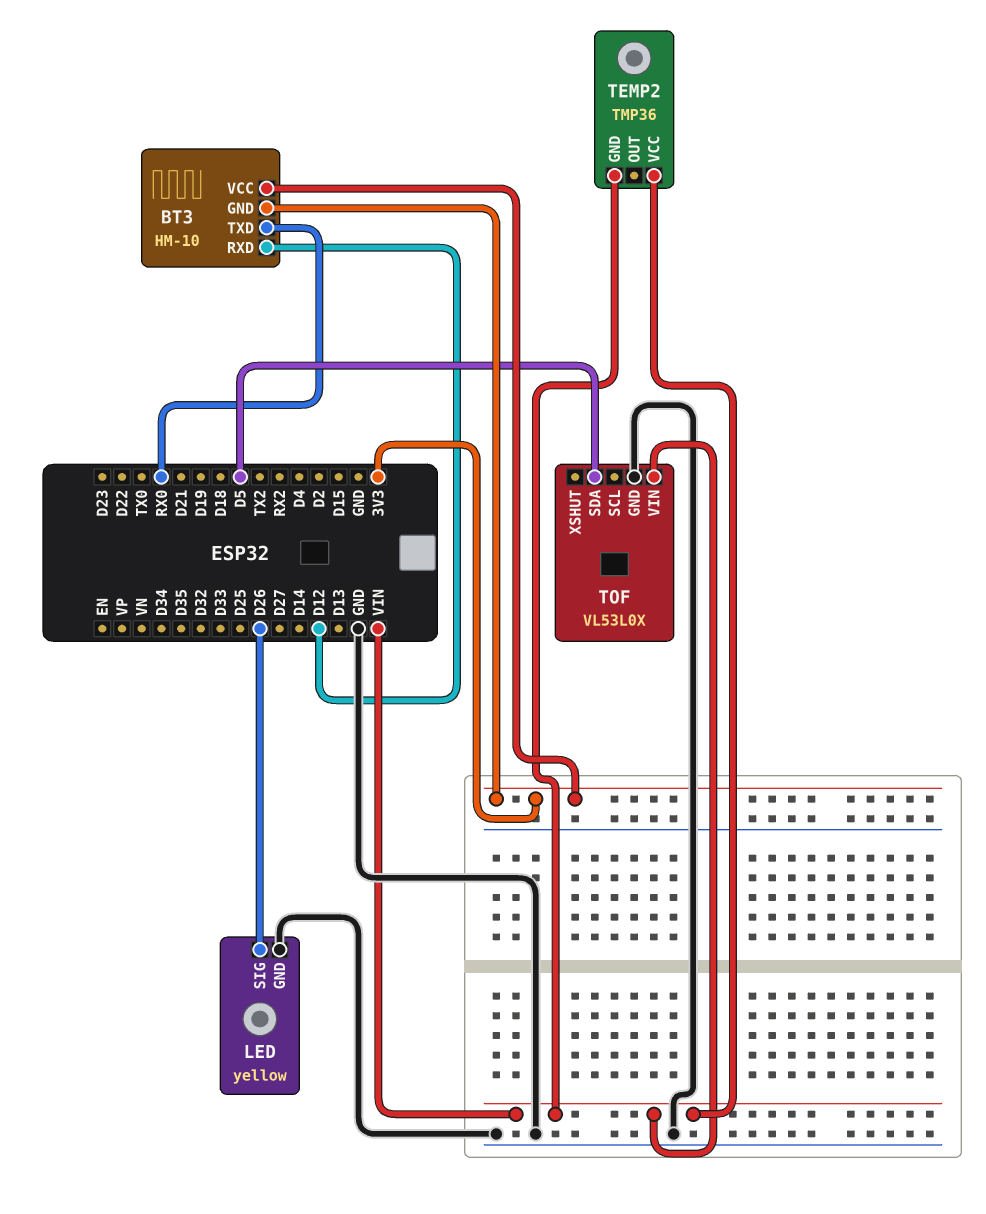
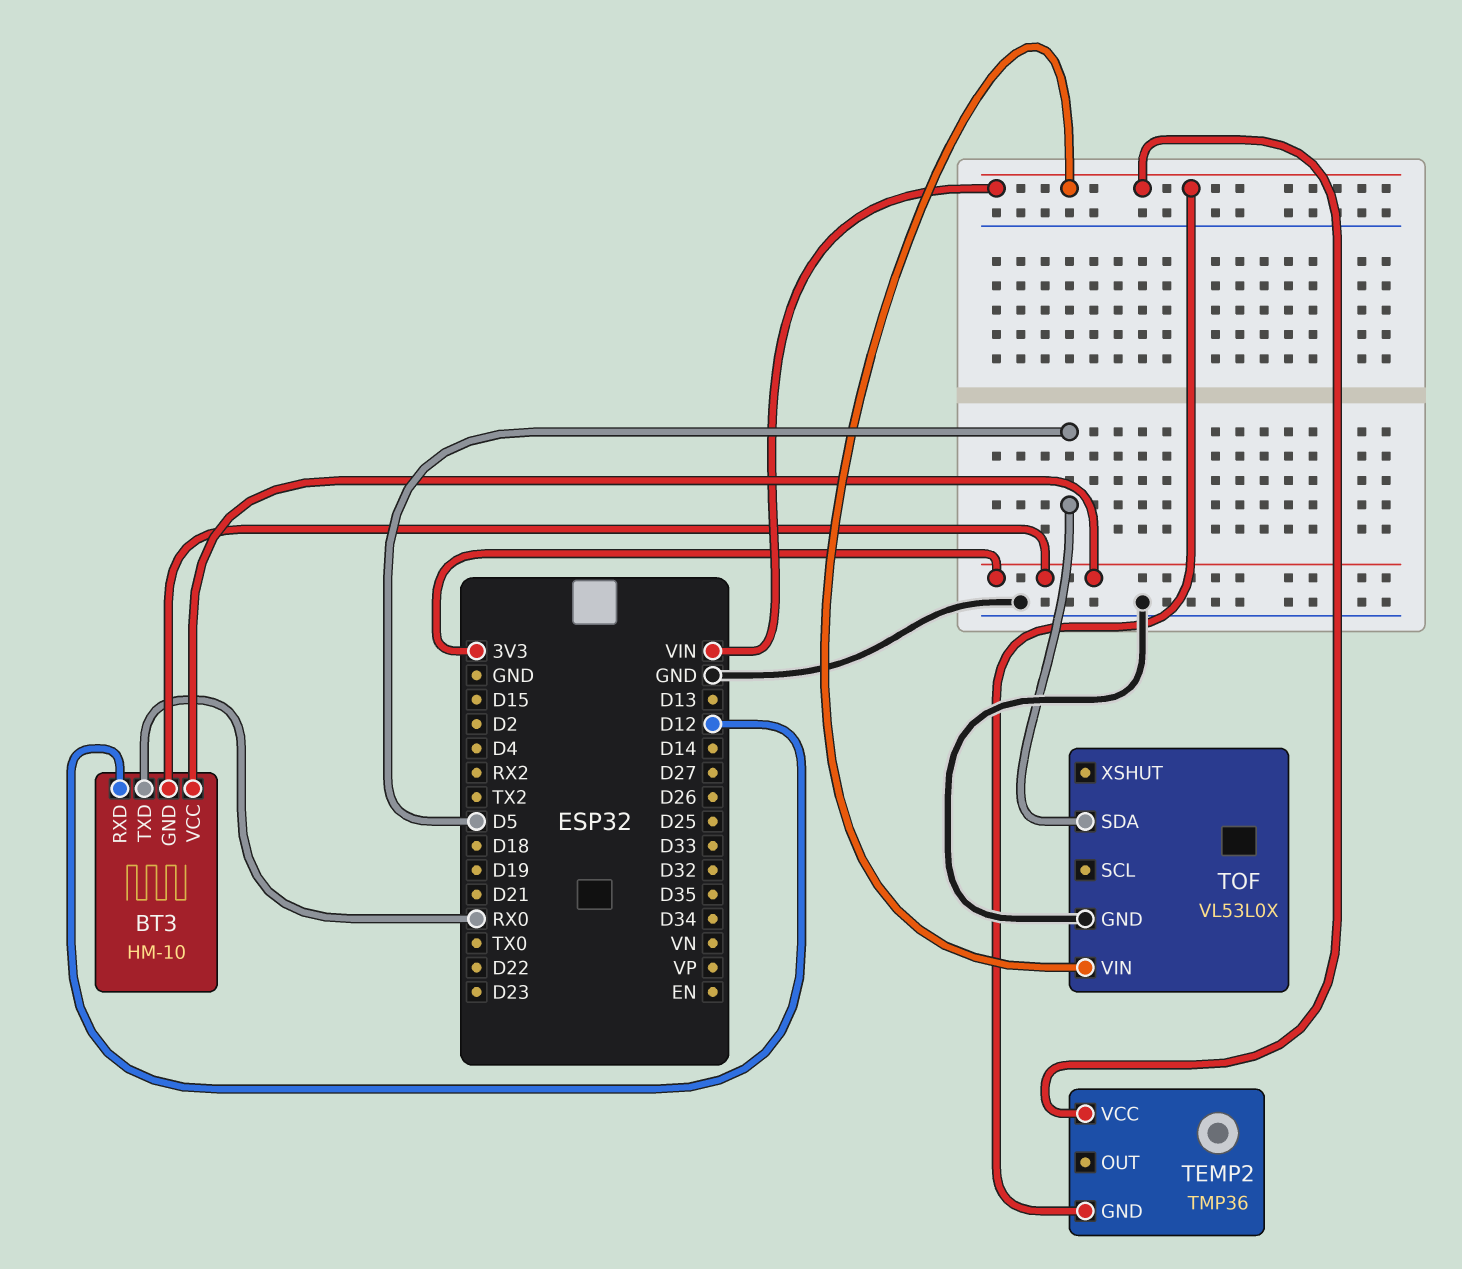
LED: yellow -> none
LED pin GND: GND -> none
LED pin SIG: D26 -> none

